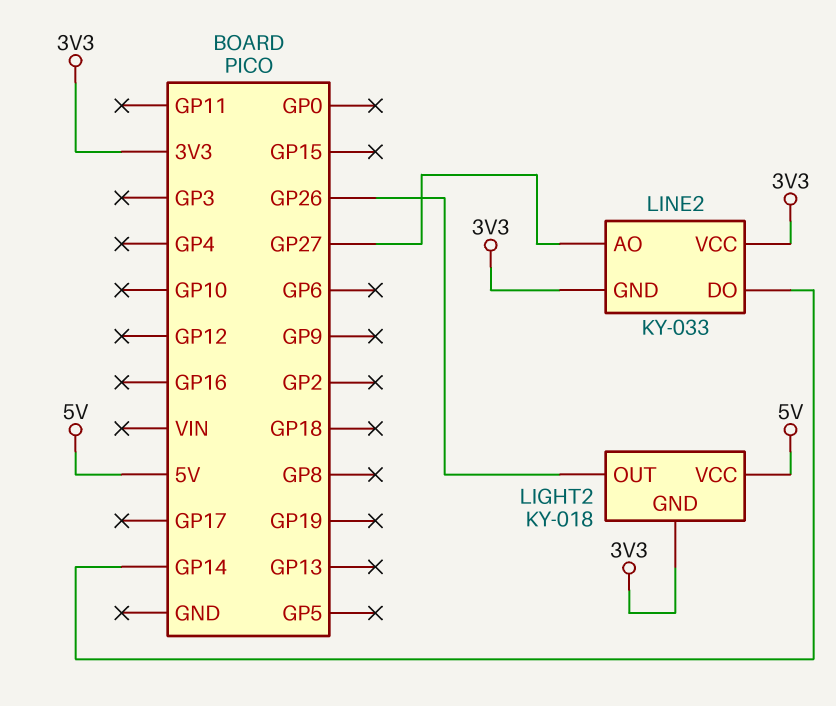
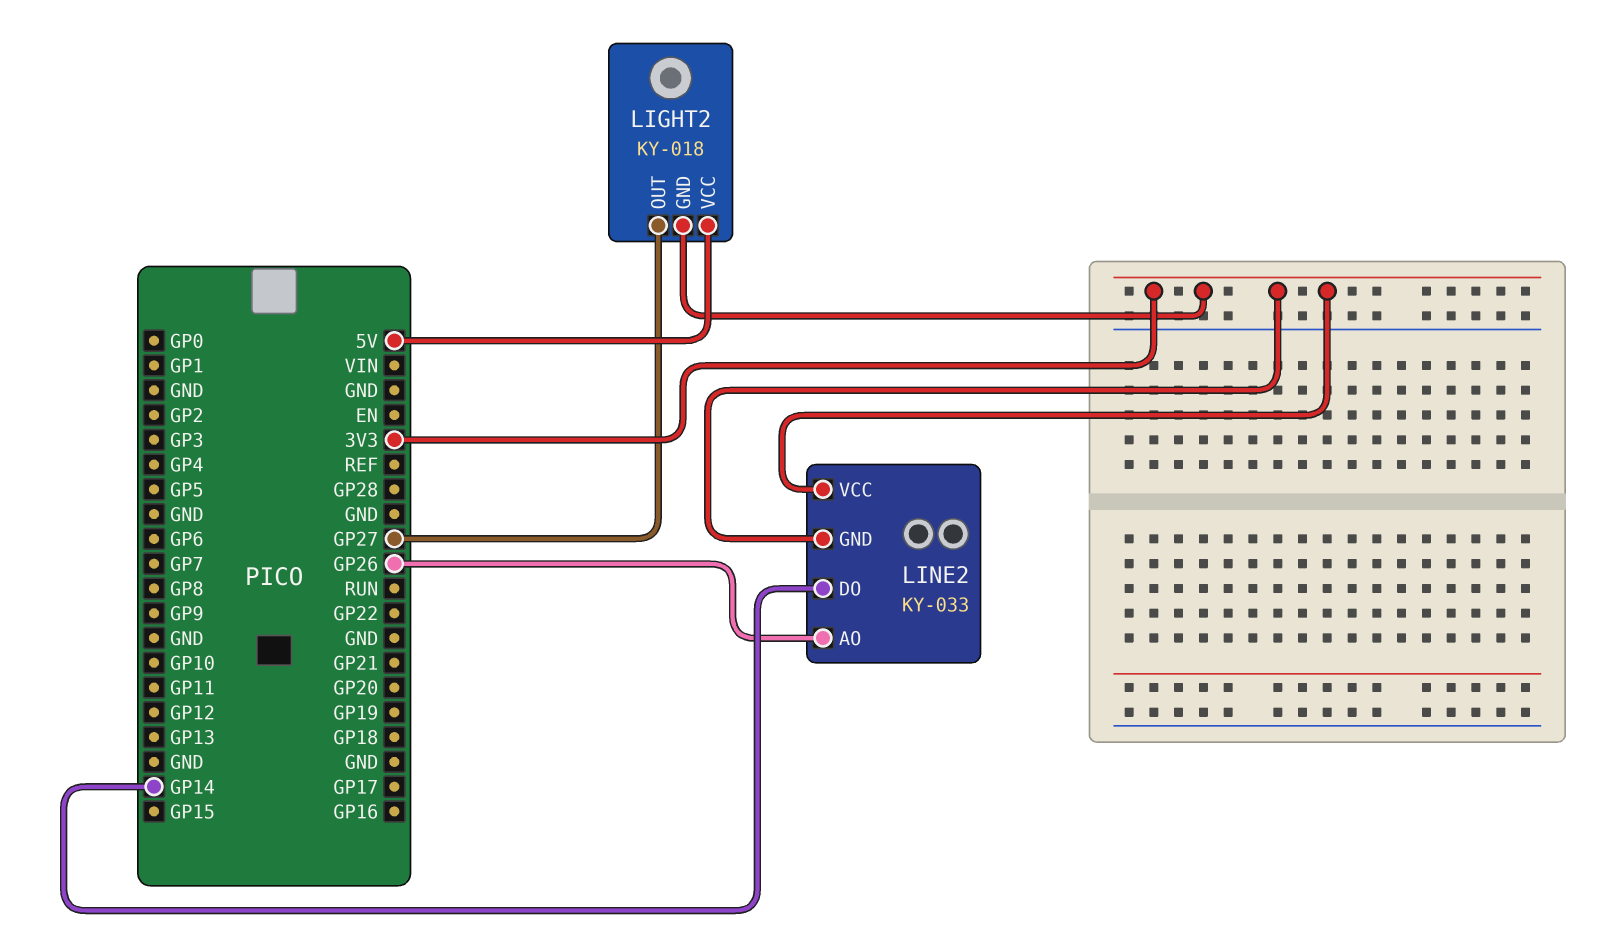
LIGHT2 pin OUT: GP26 -> GP27
LINE2 pin AO: GP27 -> GP26

